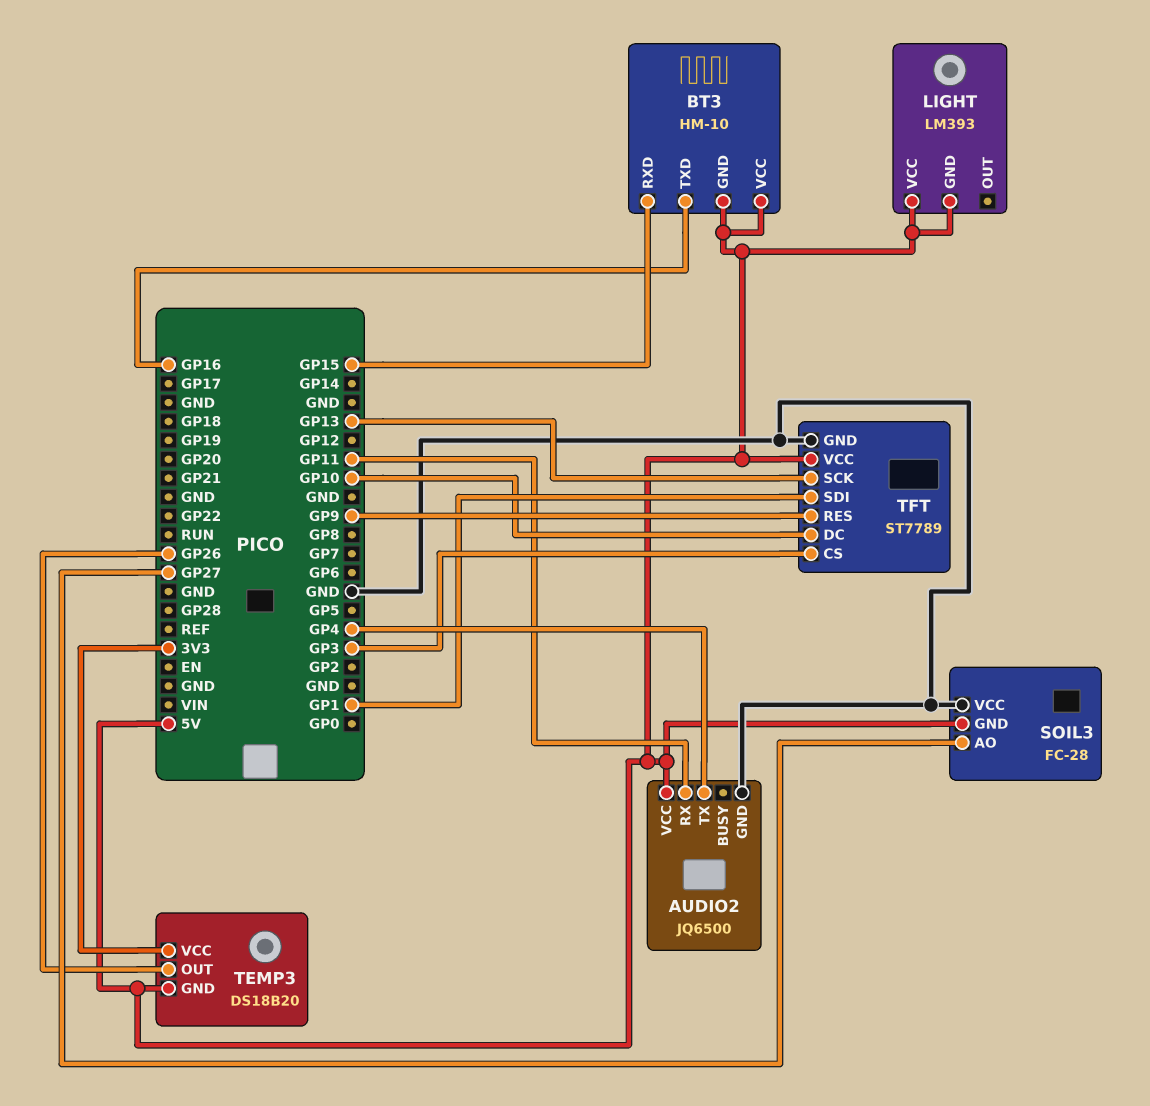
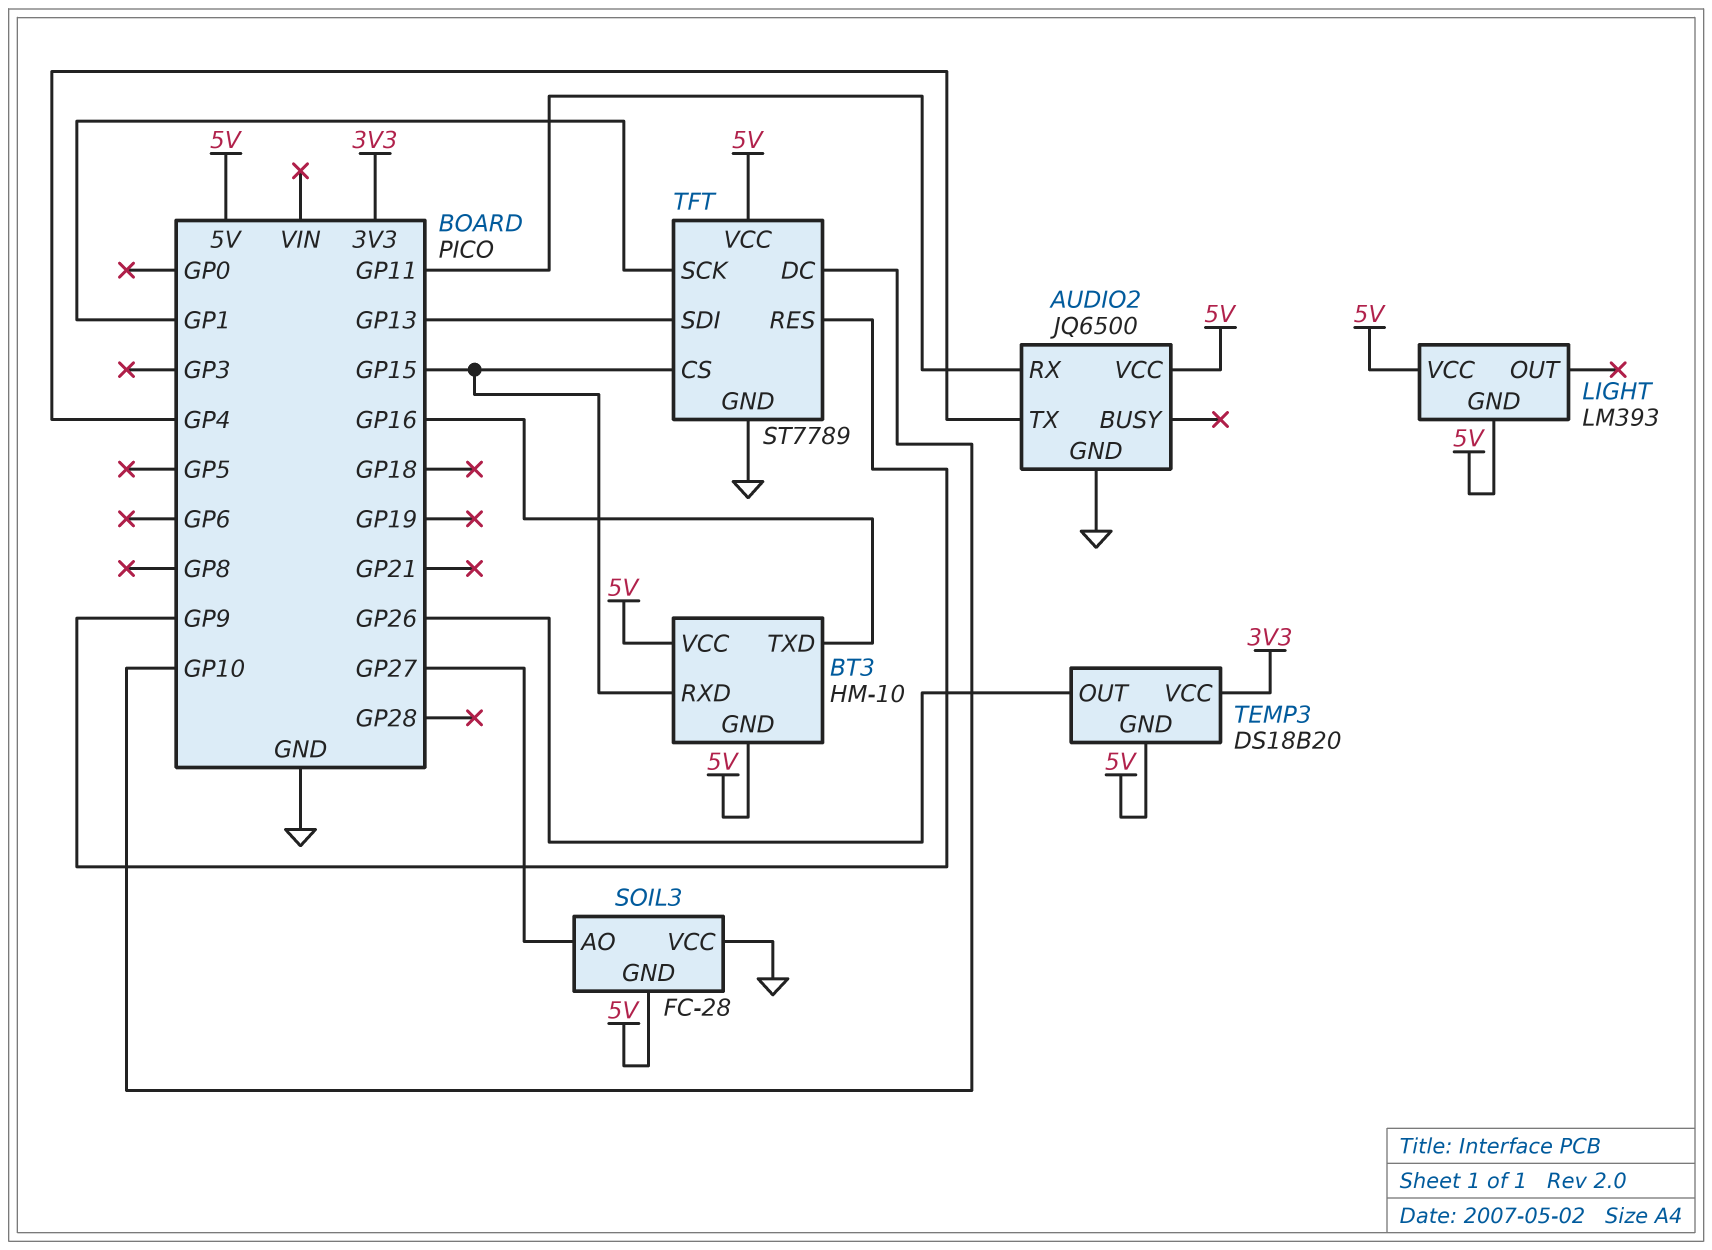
TFT pin CS: GP3 -> GP15
TFT pin SCK: GP13 -> GP1
TFT pin SDI: GP1 -> GP13

